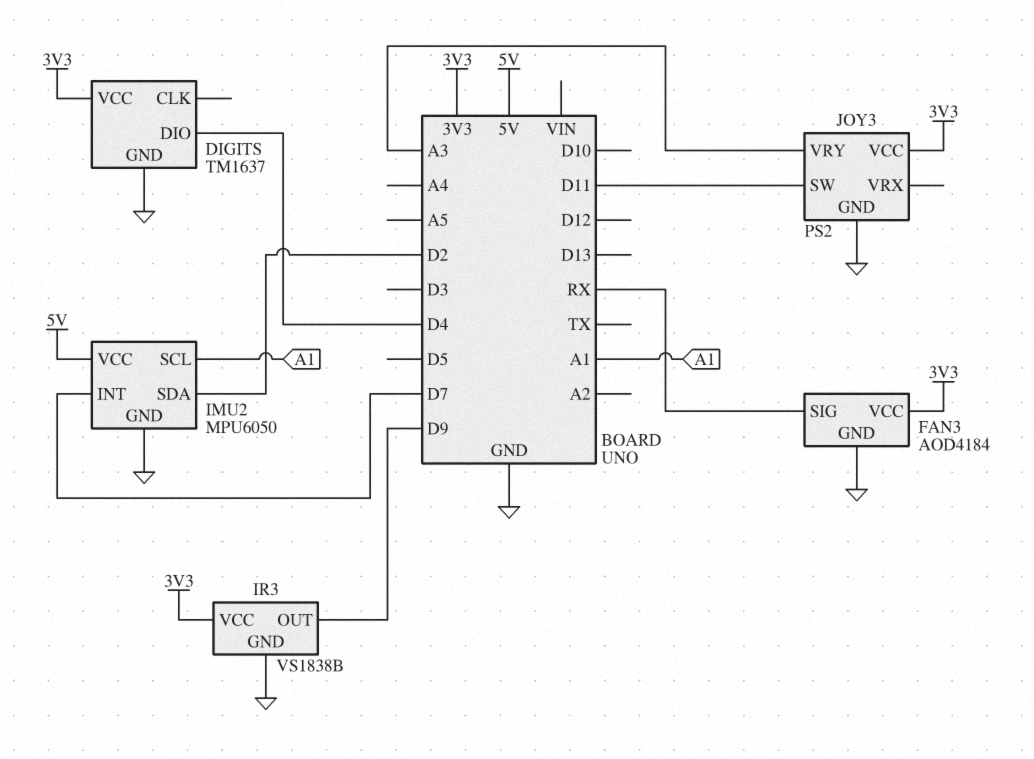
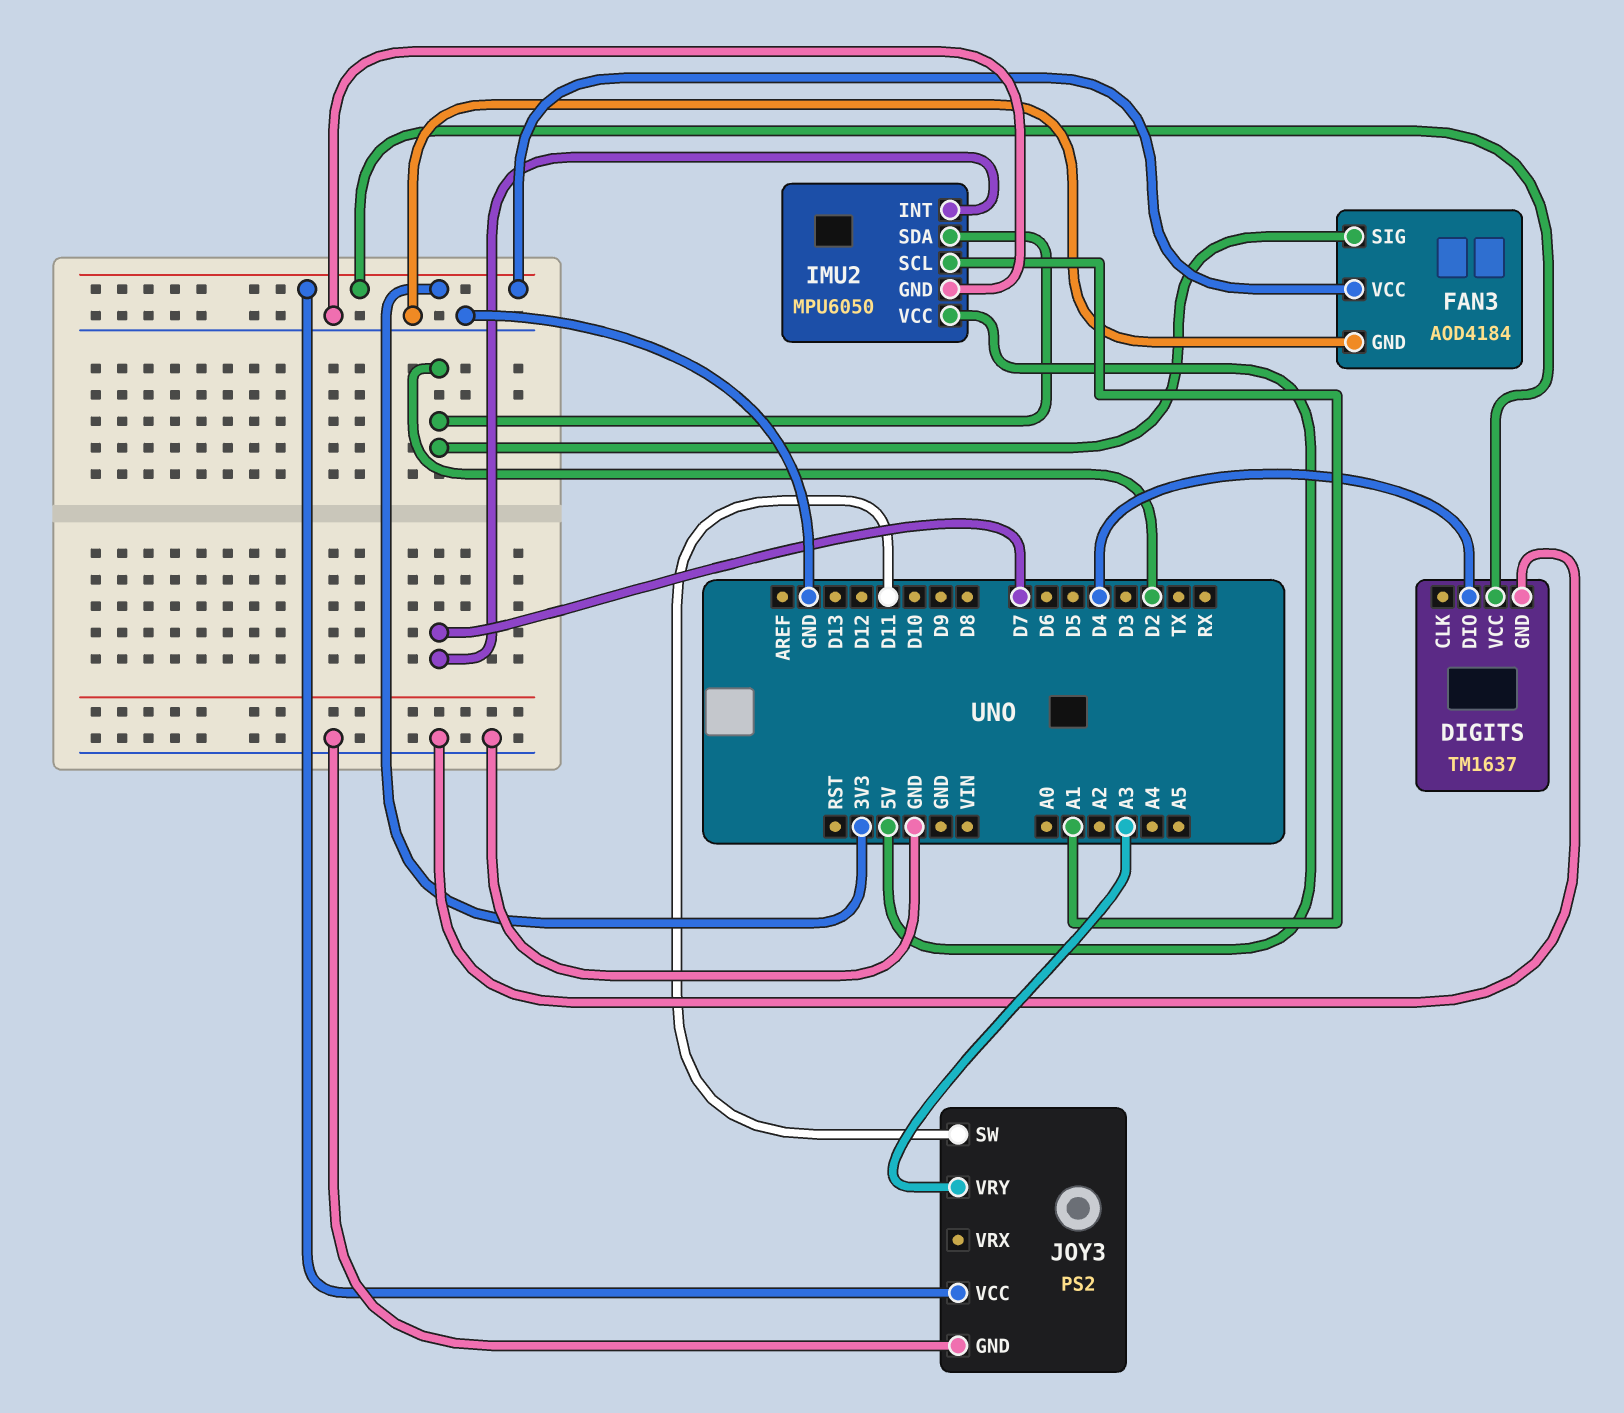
FAN3 pin SIG: RX -> D2
IR3: VS1838B -> none
IR3 pin GND: GND -> none
IR3 pin OUT: D9 -> none
IR3 pin VCC: 3V3 -> none

